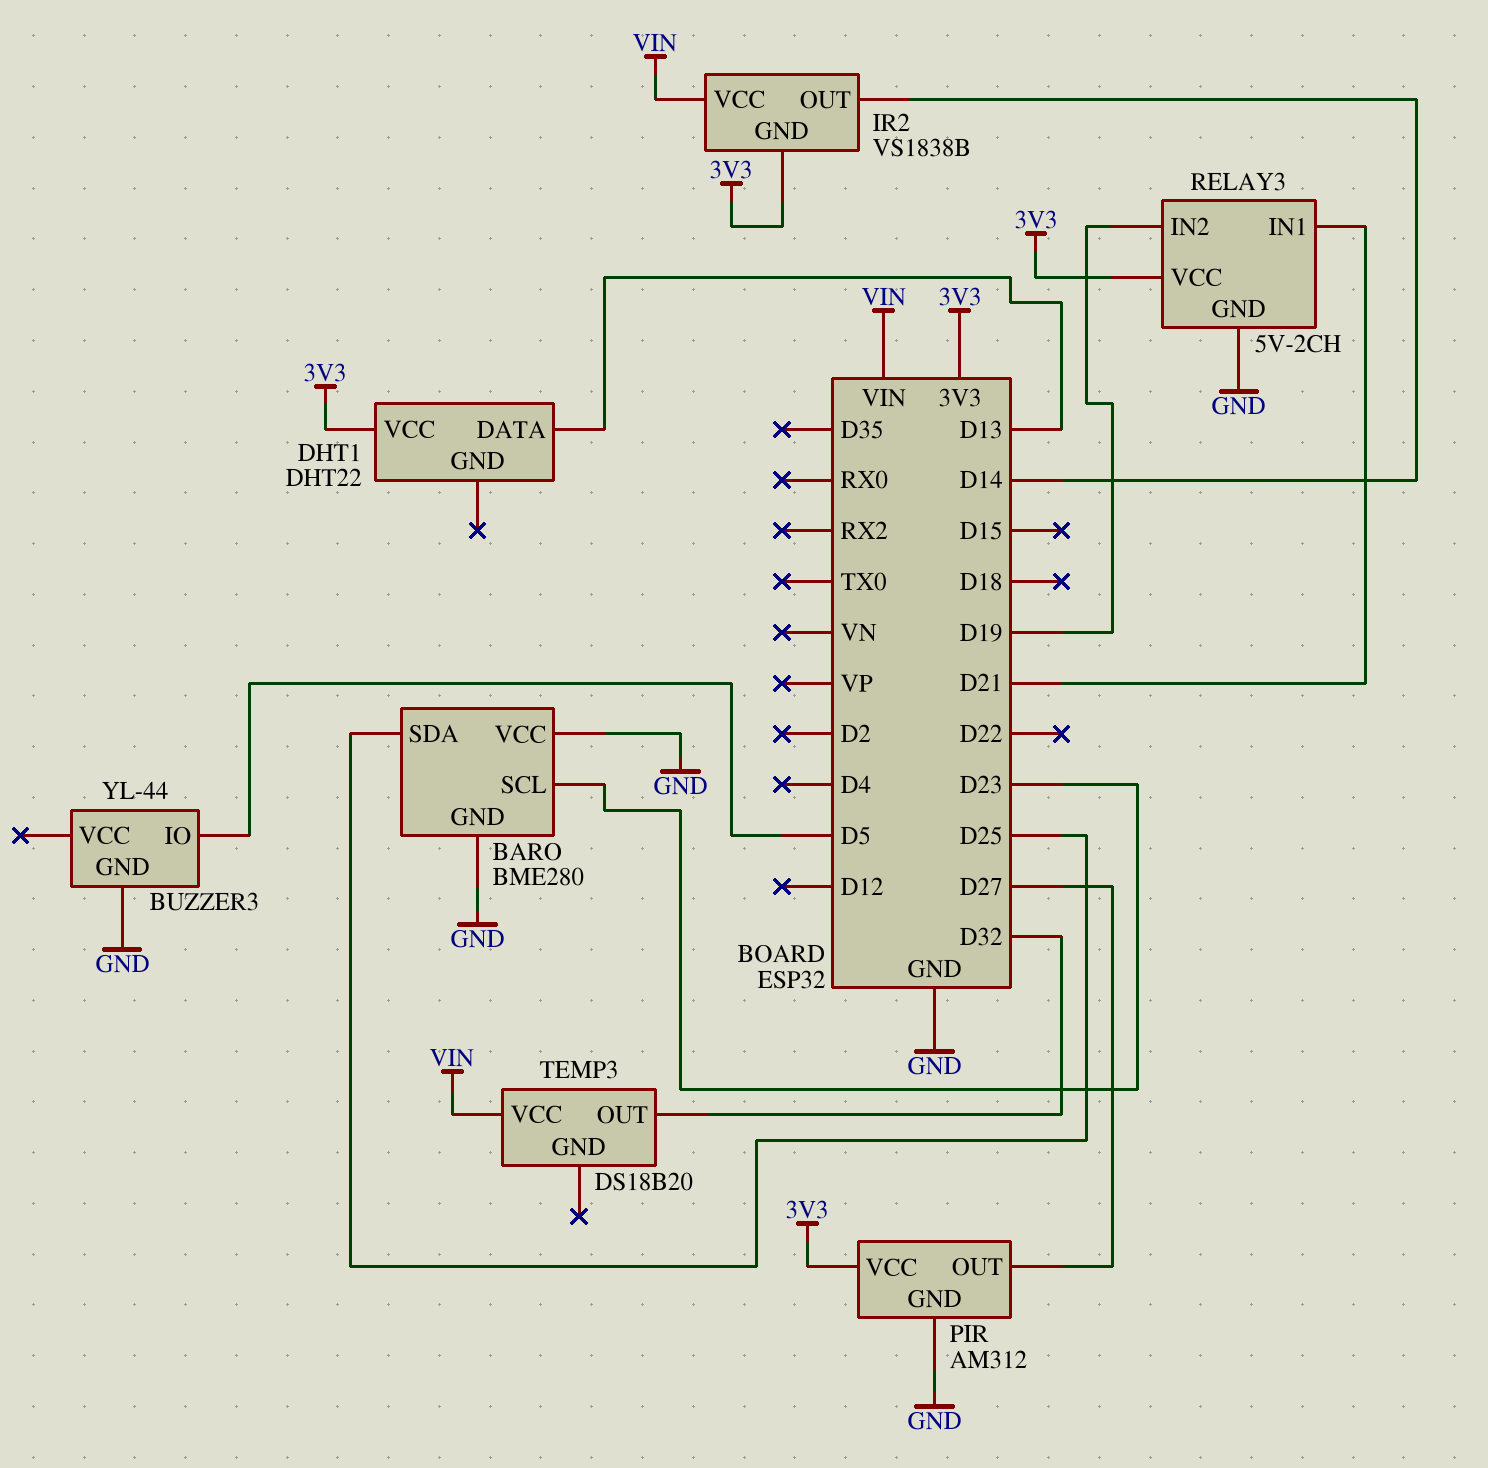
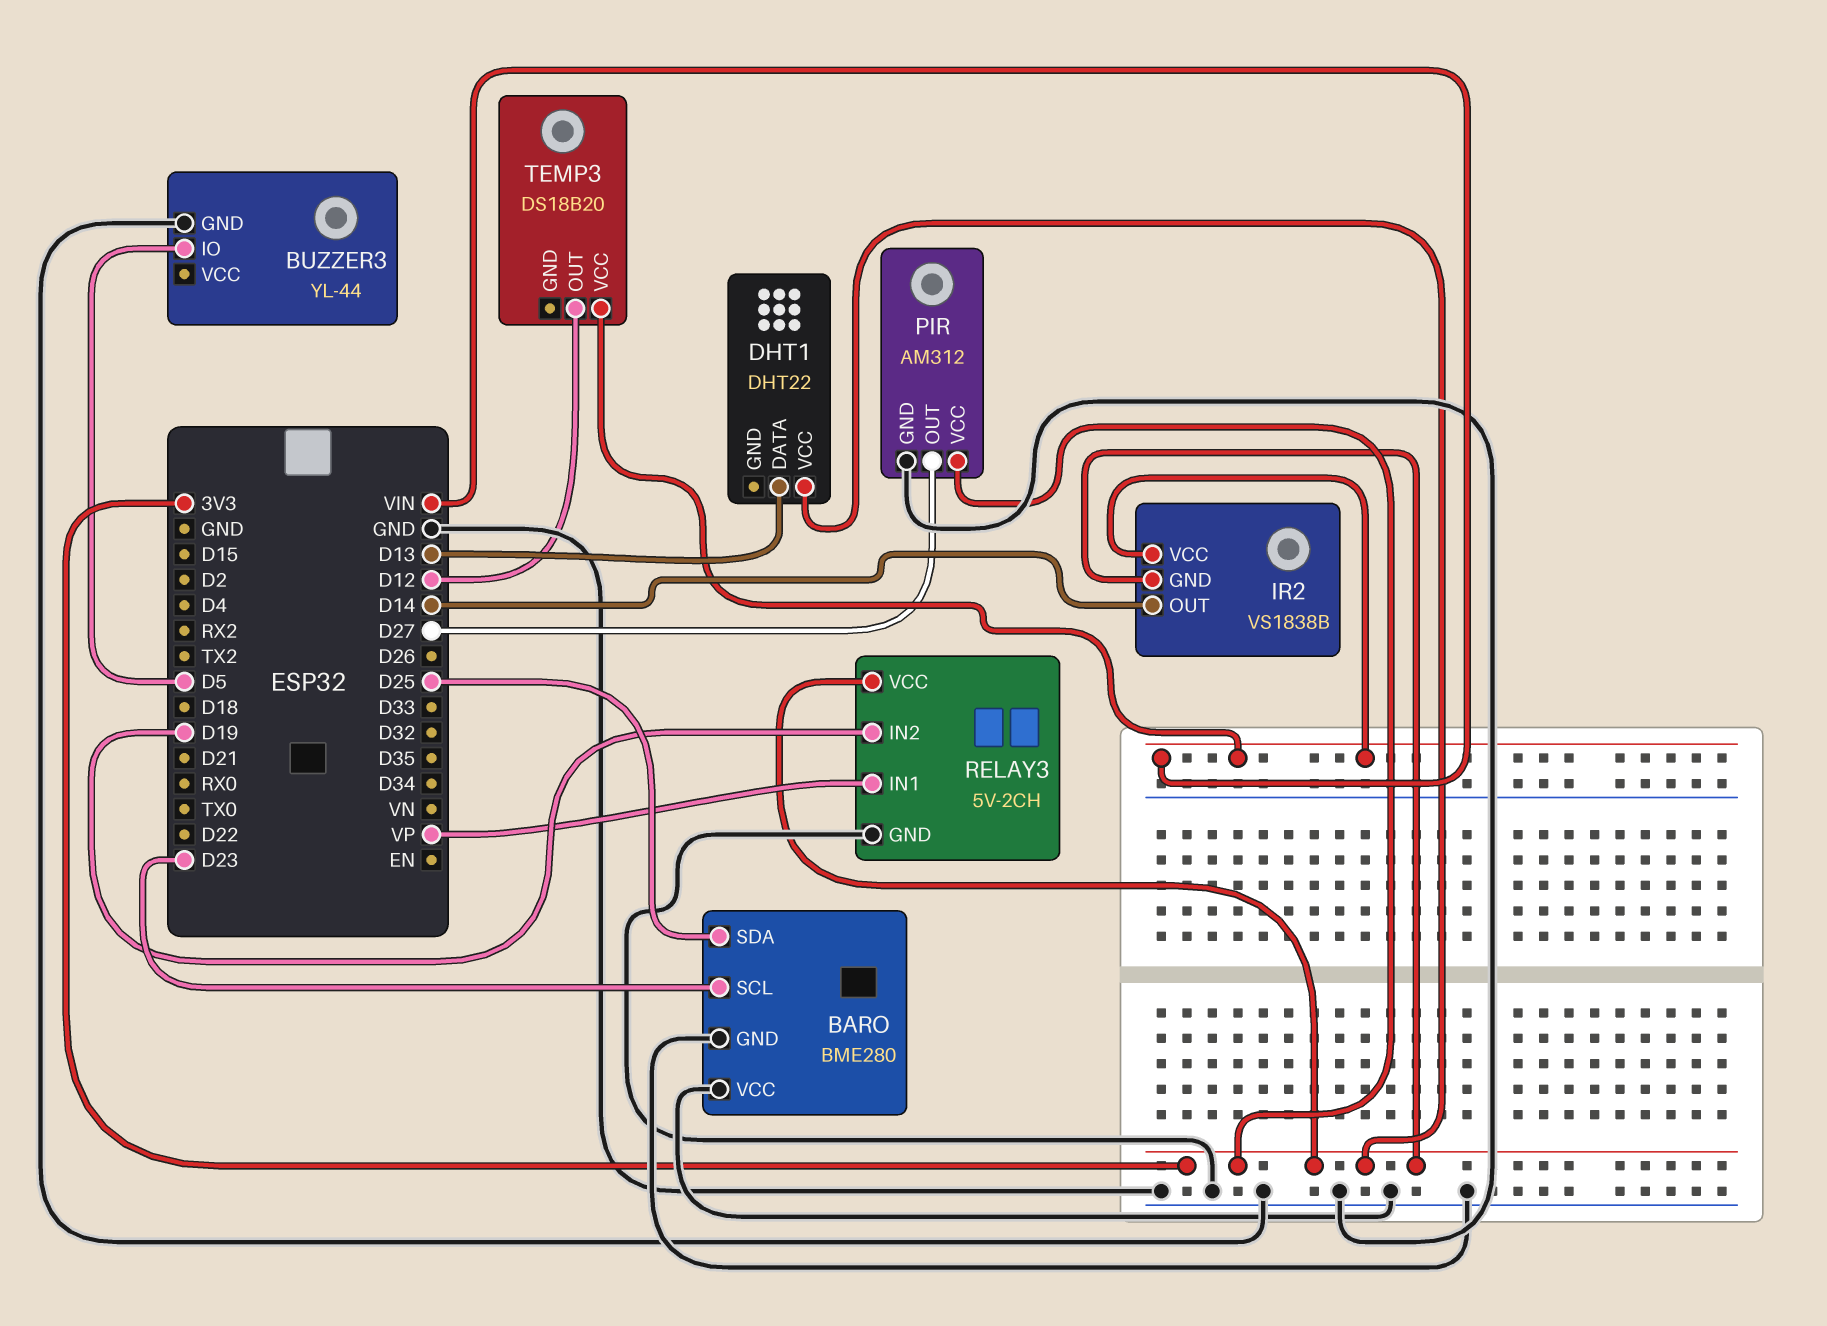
RELAY3 pin IN1: D21 -> VP
TEMP3 pin OUT: D32 -> D12

